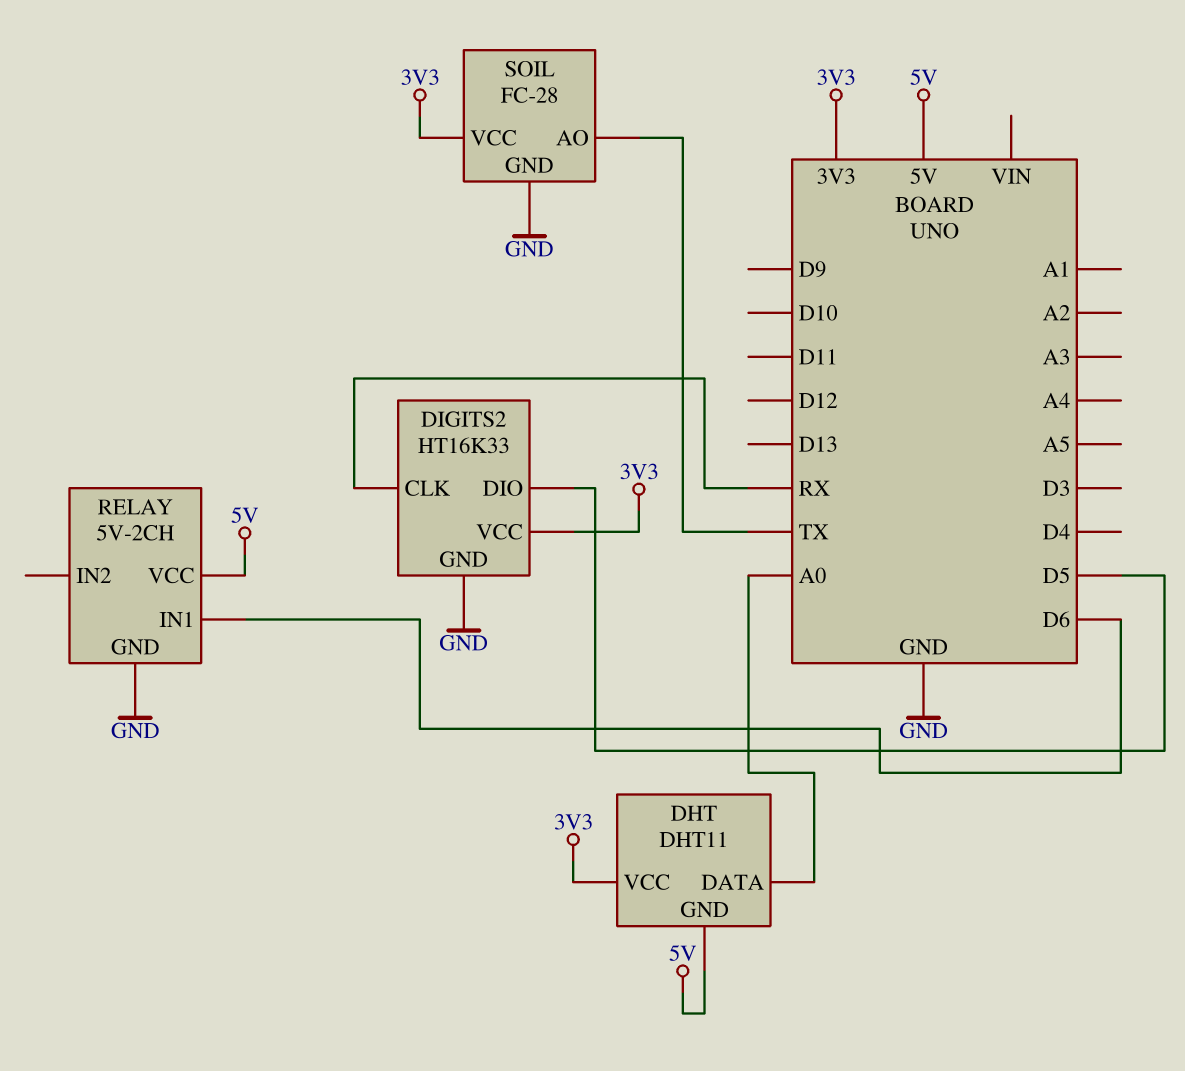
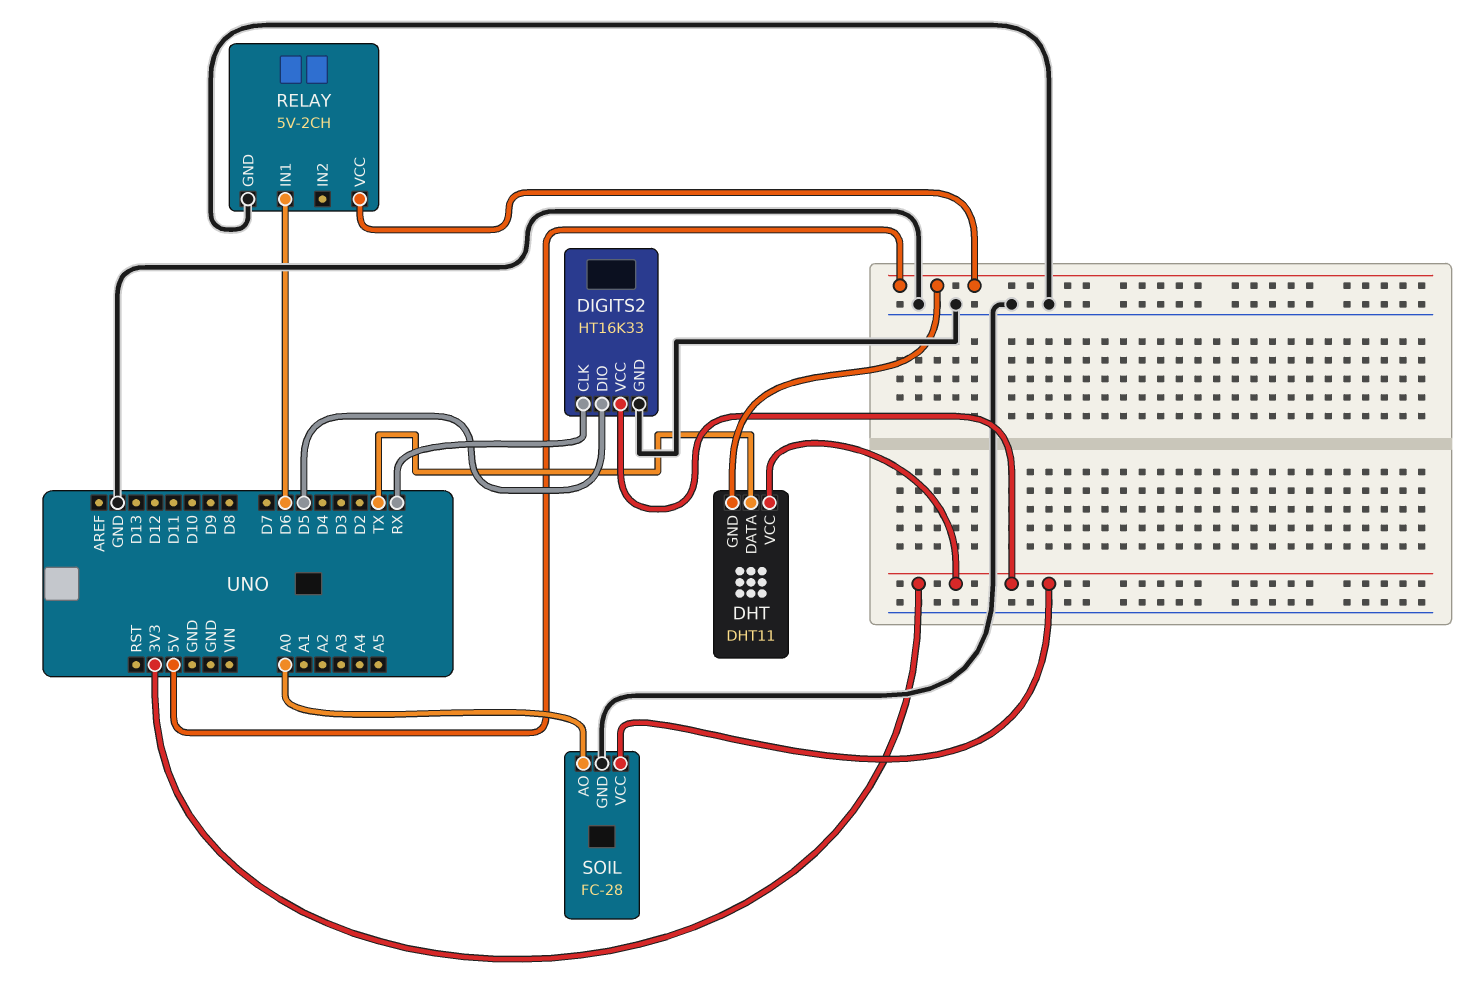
DHT pin DATA: A0 -> TX
SOIL pin AO: TX -> A0

